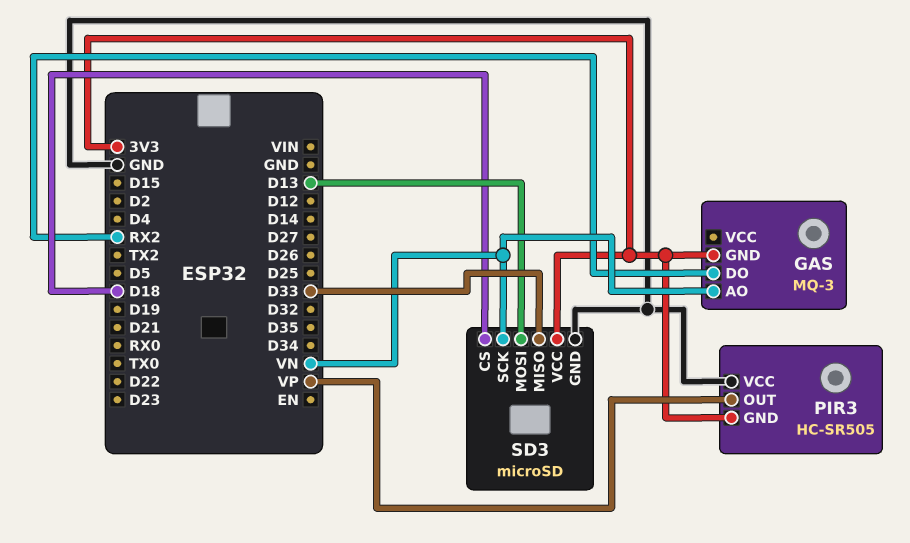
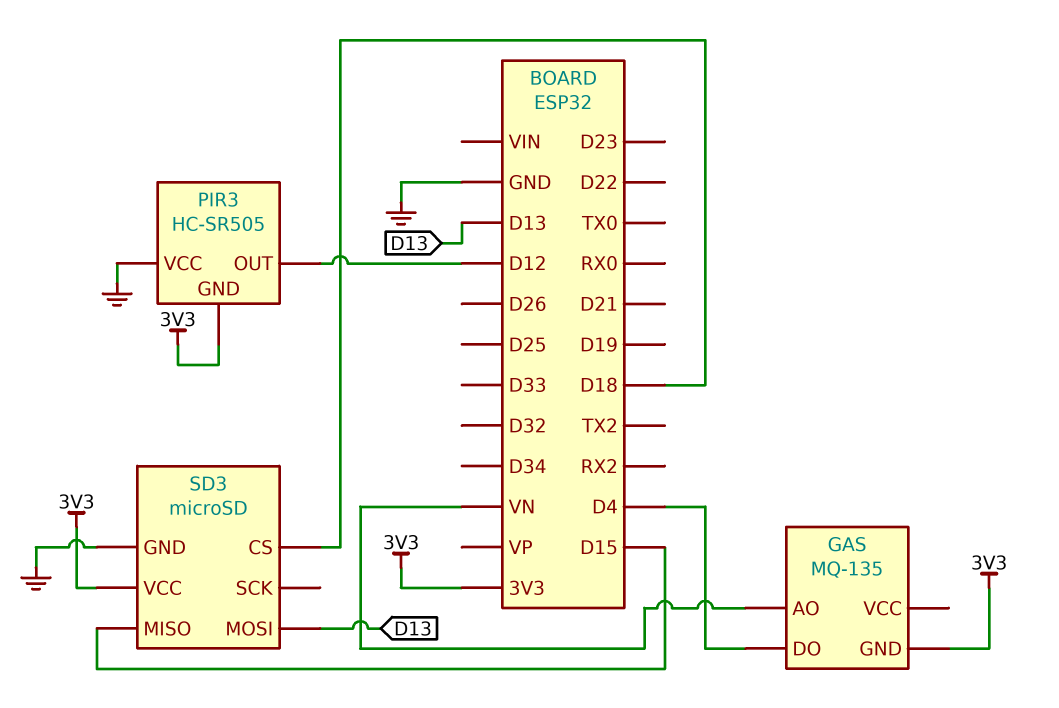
GAS: MQ-3 -> MQ-135
GAS pin DO: RX2 -> D4
PIR3 pin OUT: VP -> D12
SD3 pin MISO: D33 -> D15
SD3 pin SCK: VN -> none

